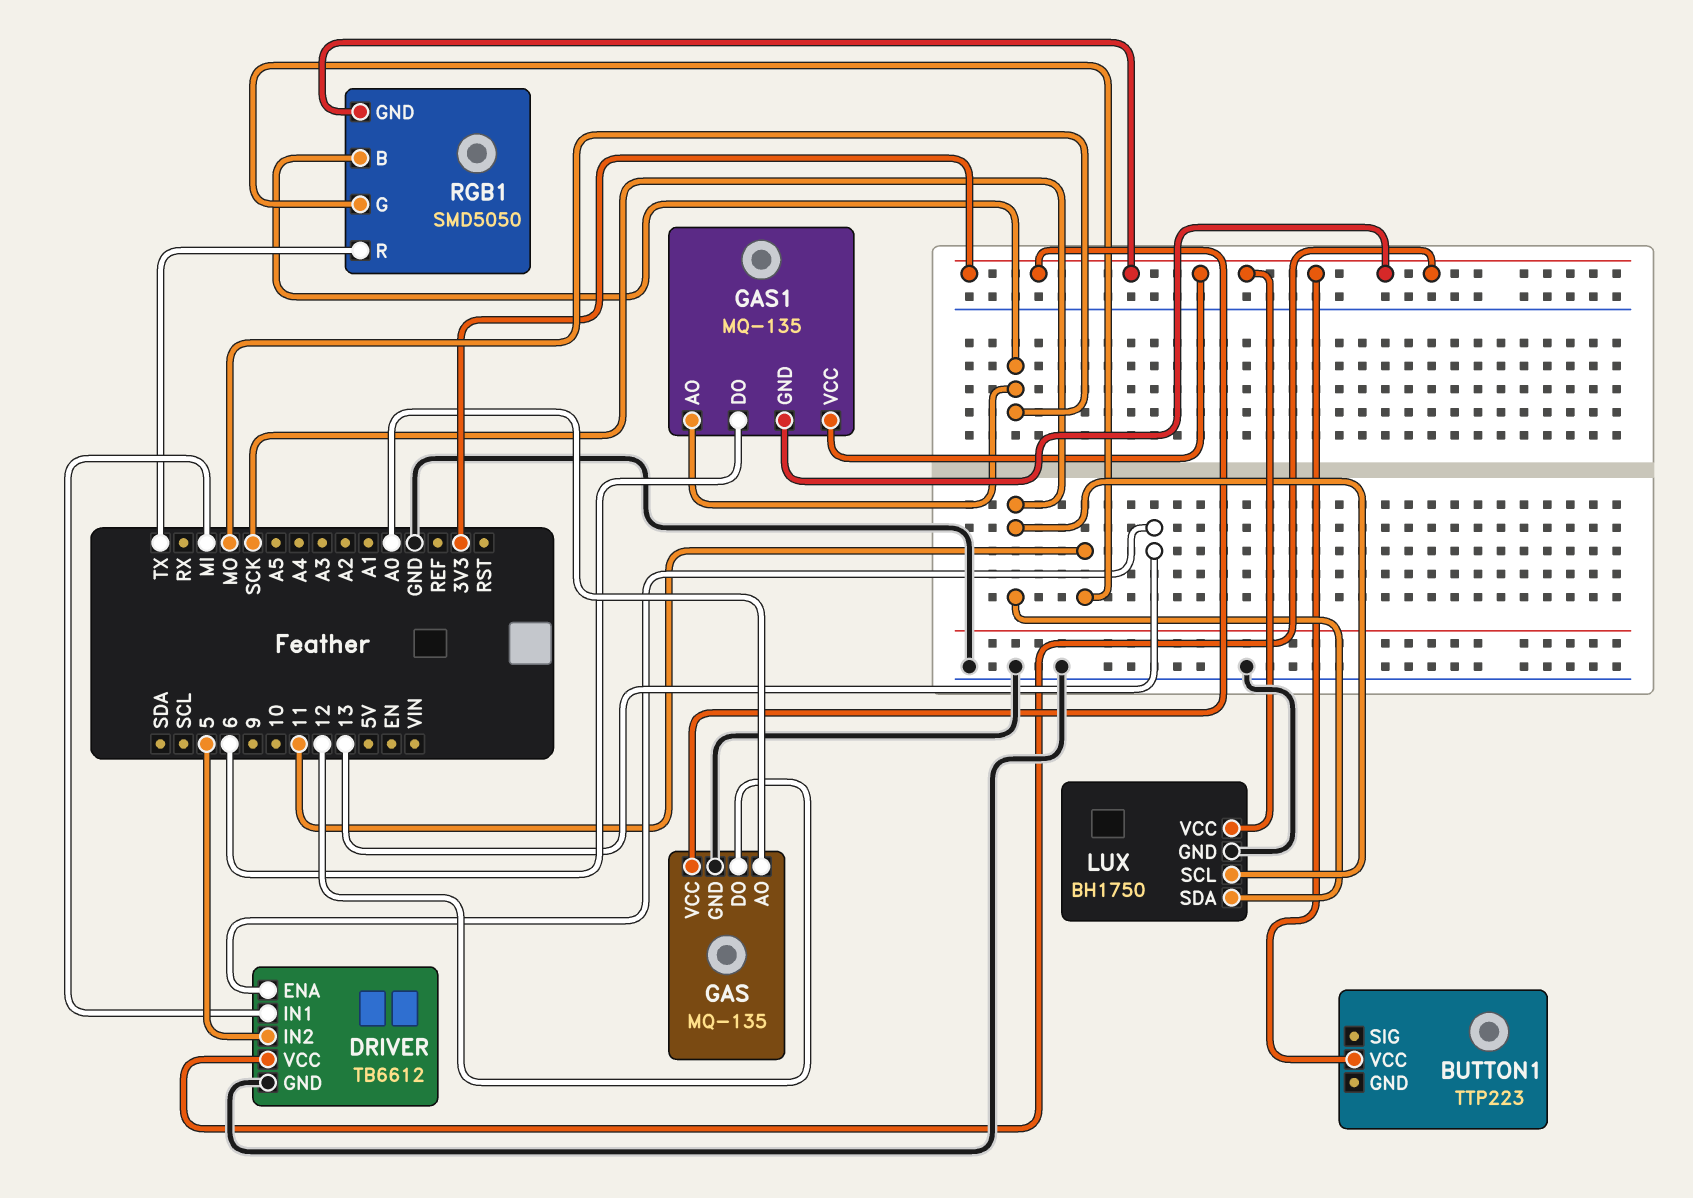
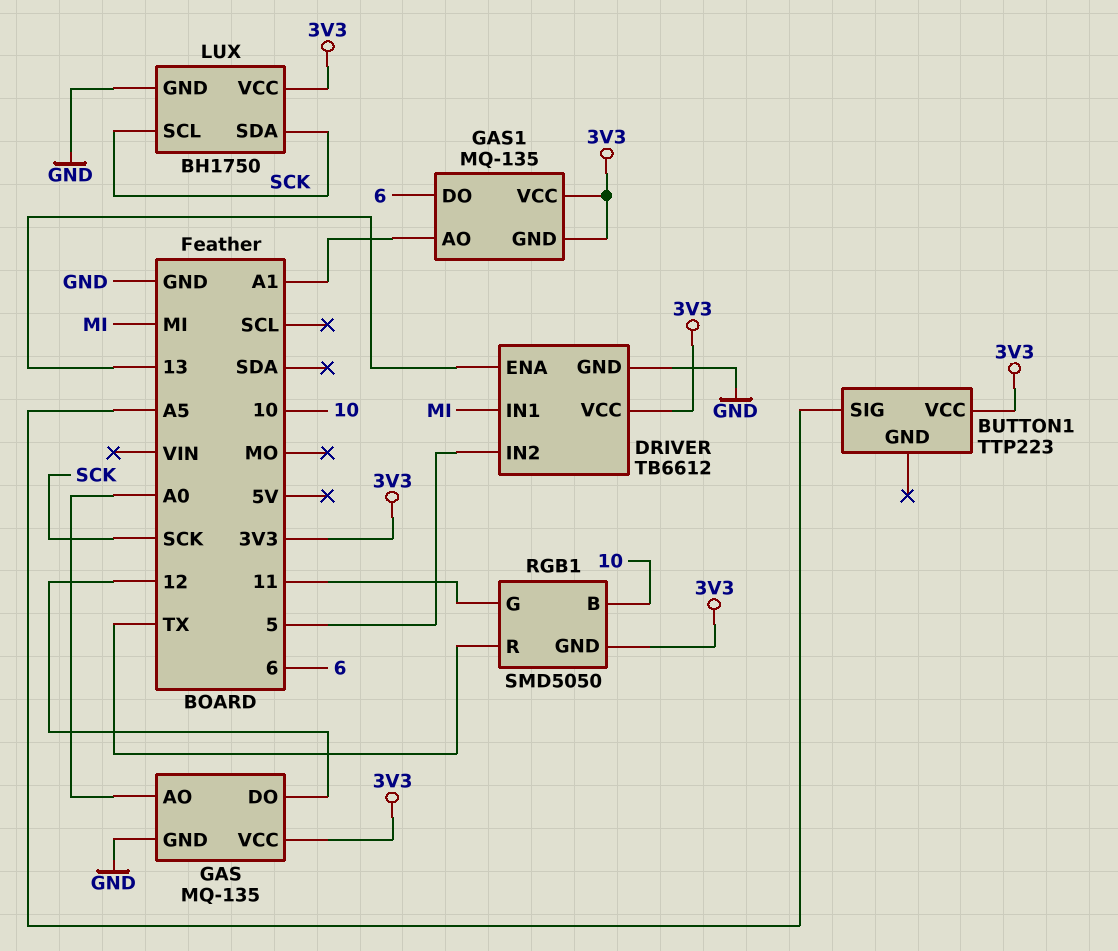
BUTTON1 pin SIG: none -> A5
GAS1 pin AO: MO -> A1
RGB1 pin B: MO -> 10

